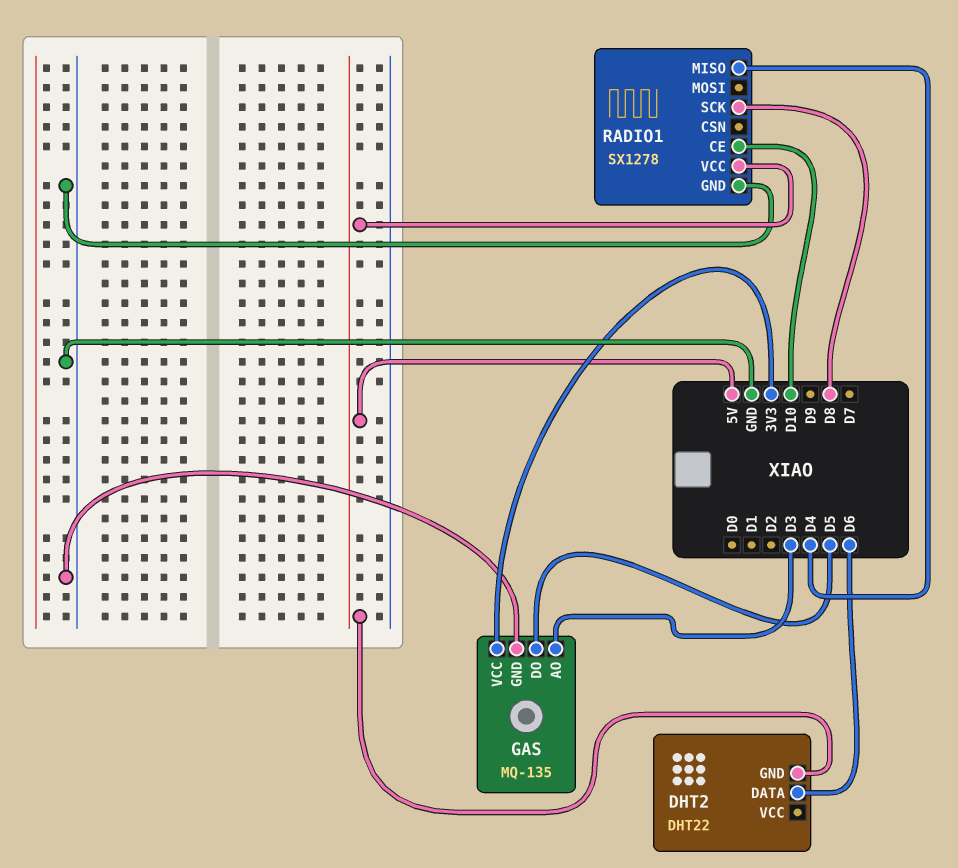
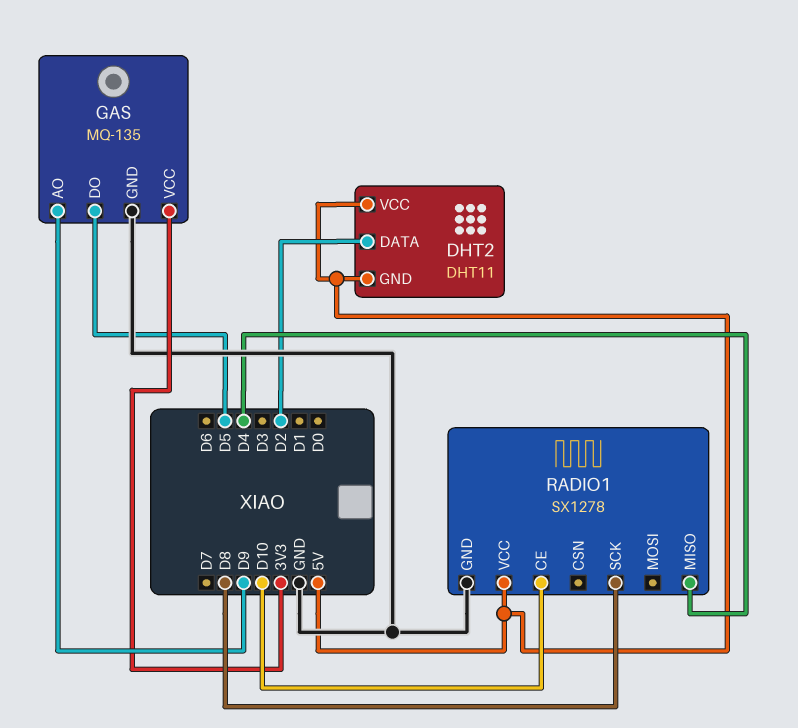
DHT2: DHT22 -> DHT11
DHT2 pin DATA: D6 -> D2
DHT2 pin VCC: none -> 5V
GAS pin AO: D3 -> D9

